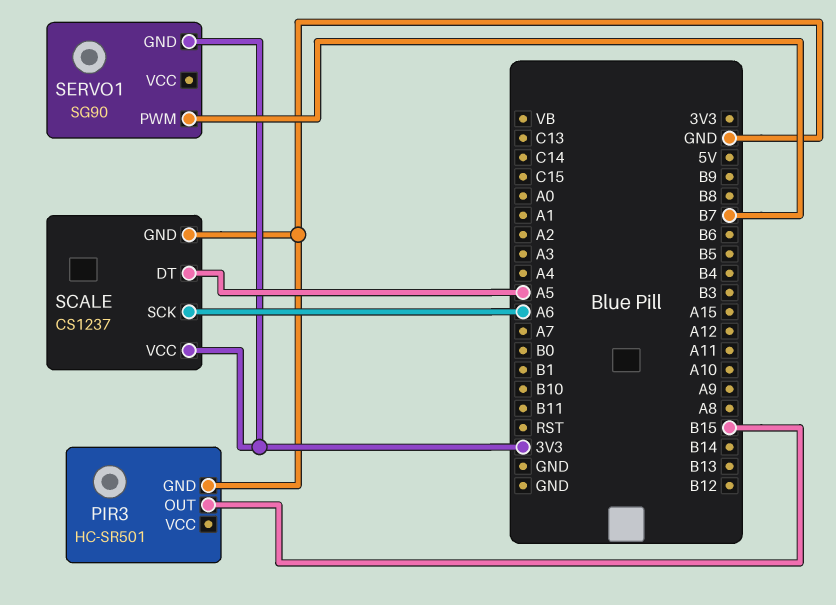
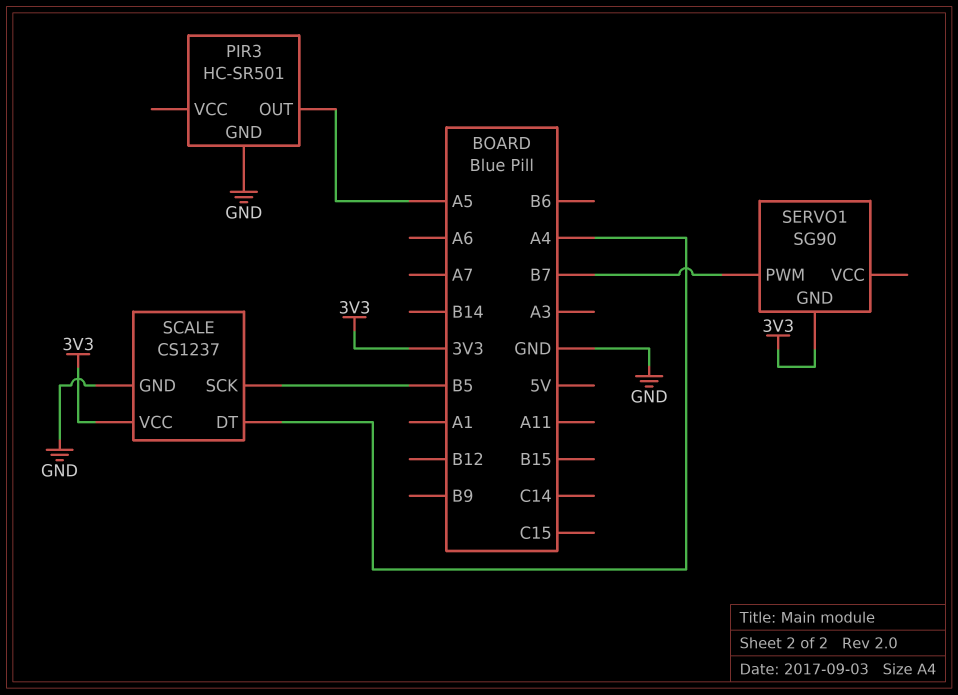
PIR3 pin OUT: B15 -> A5
SCALE pin DT: A5 -> A4
SCALE pin SCK: A6 -> B5

